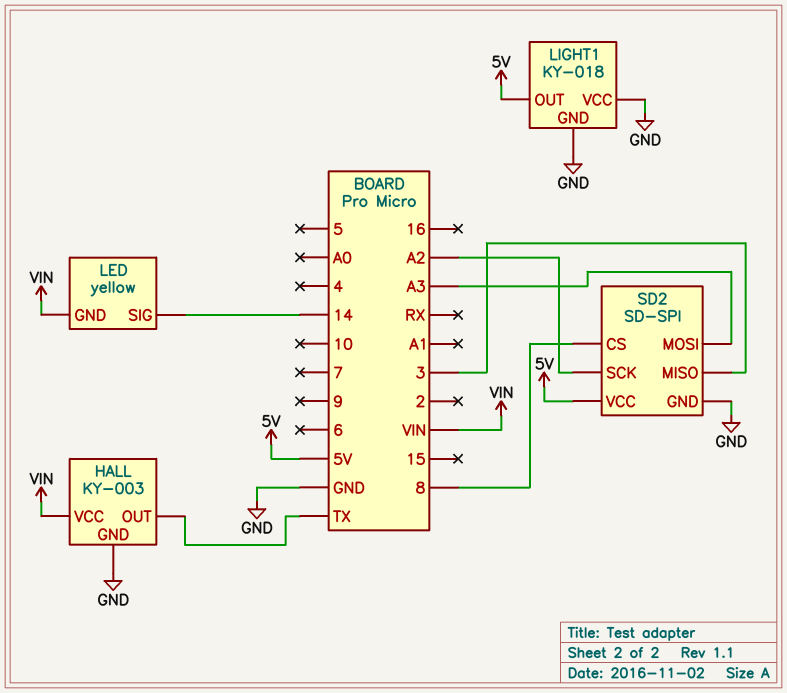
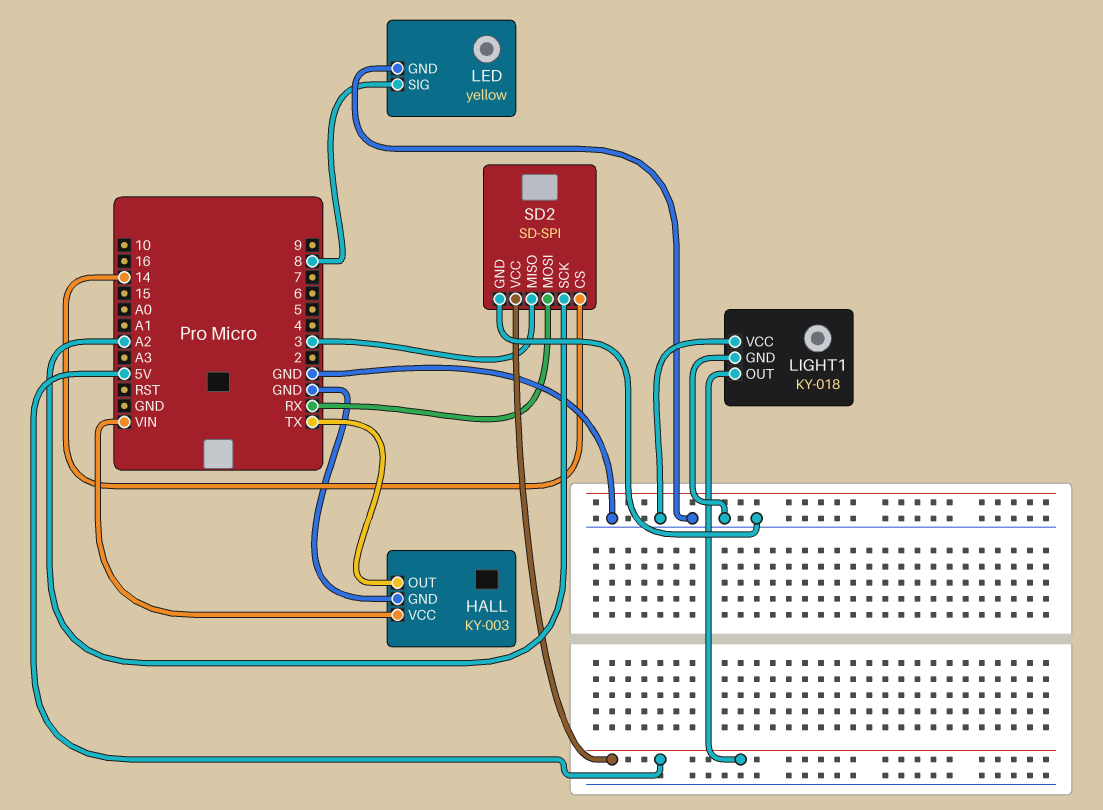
LED pin GND: VIN -> GND
LED pin SIG: 14 -> 8
SD2 pin CS: 8 -> 14
SD2 pin MOSI: A3 -> RX

